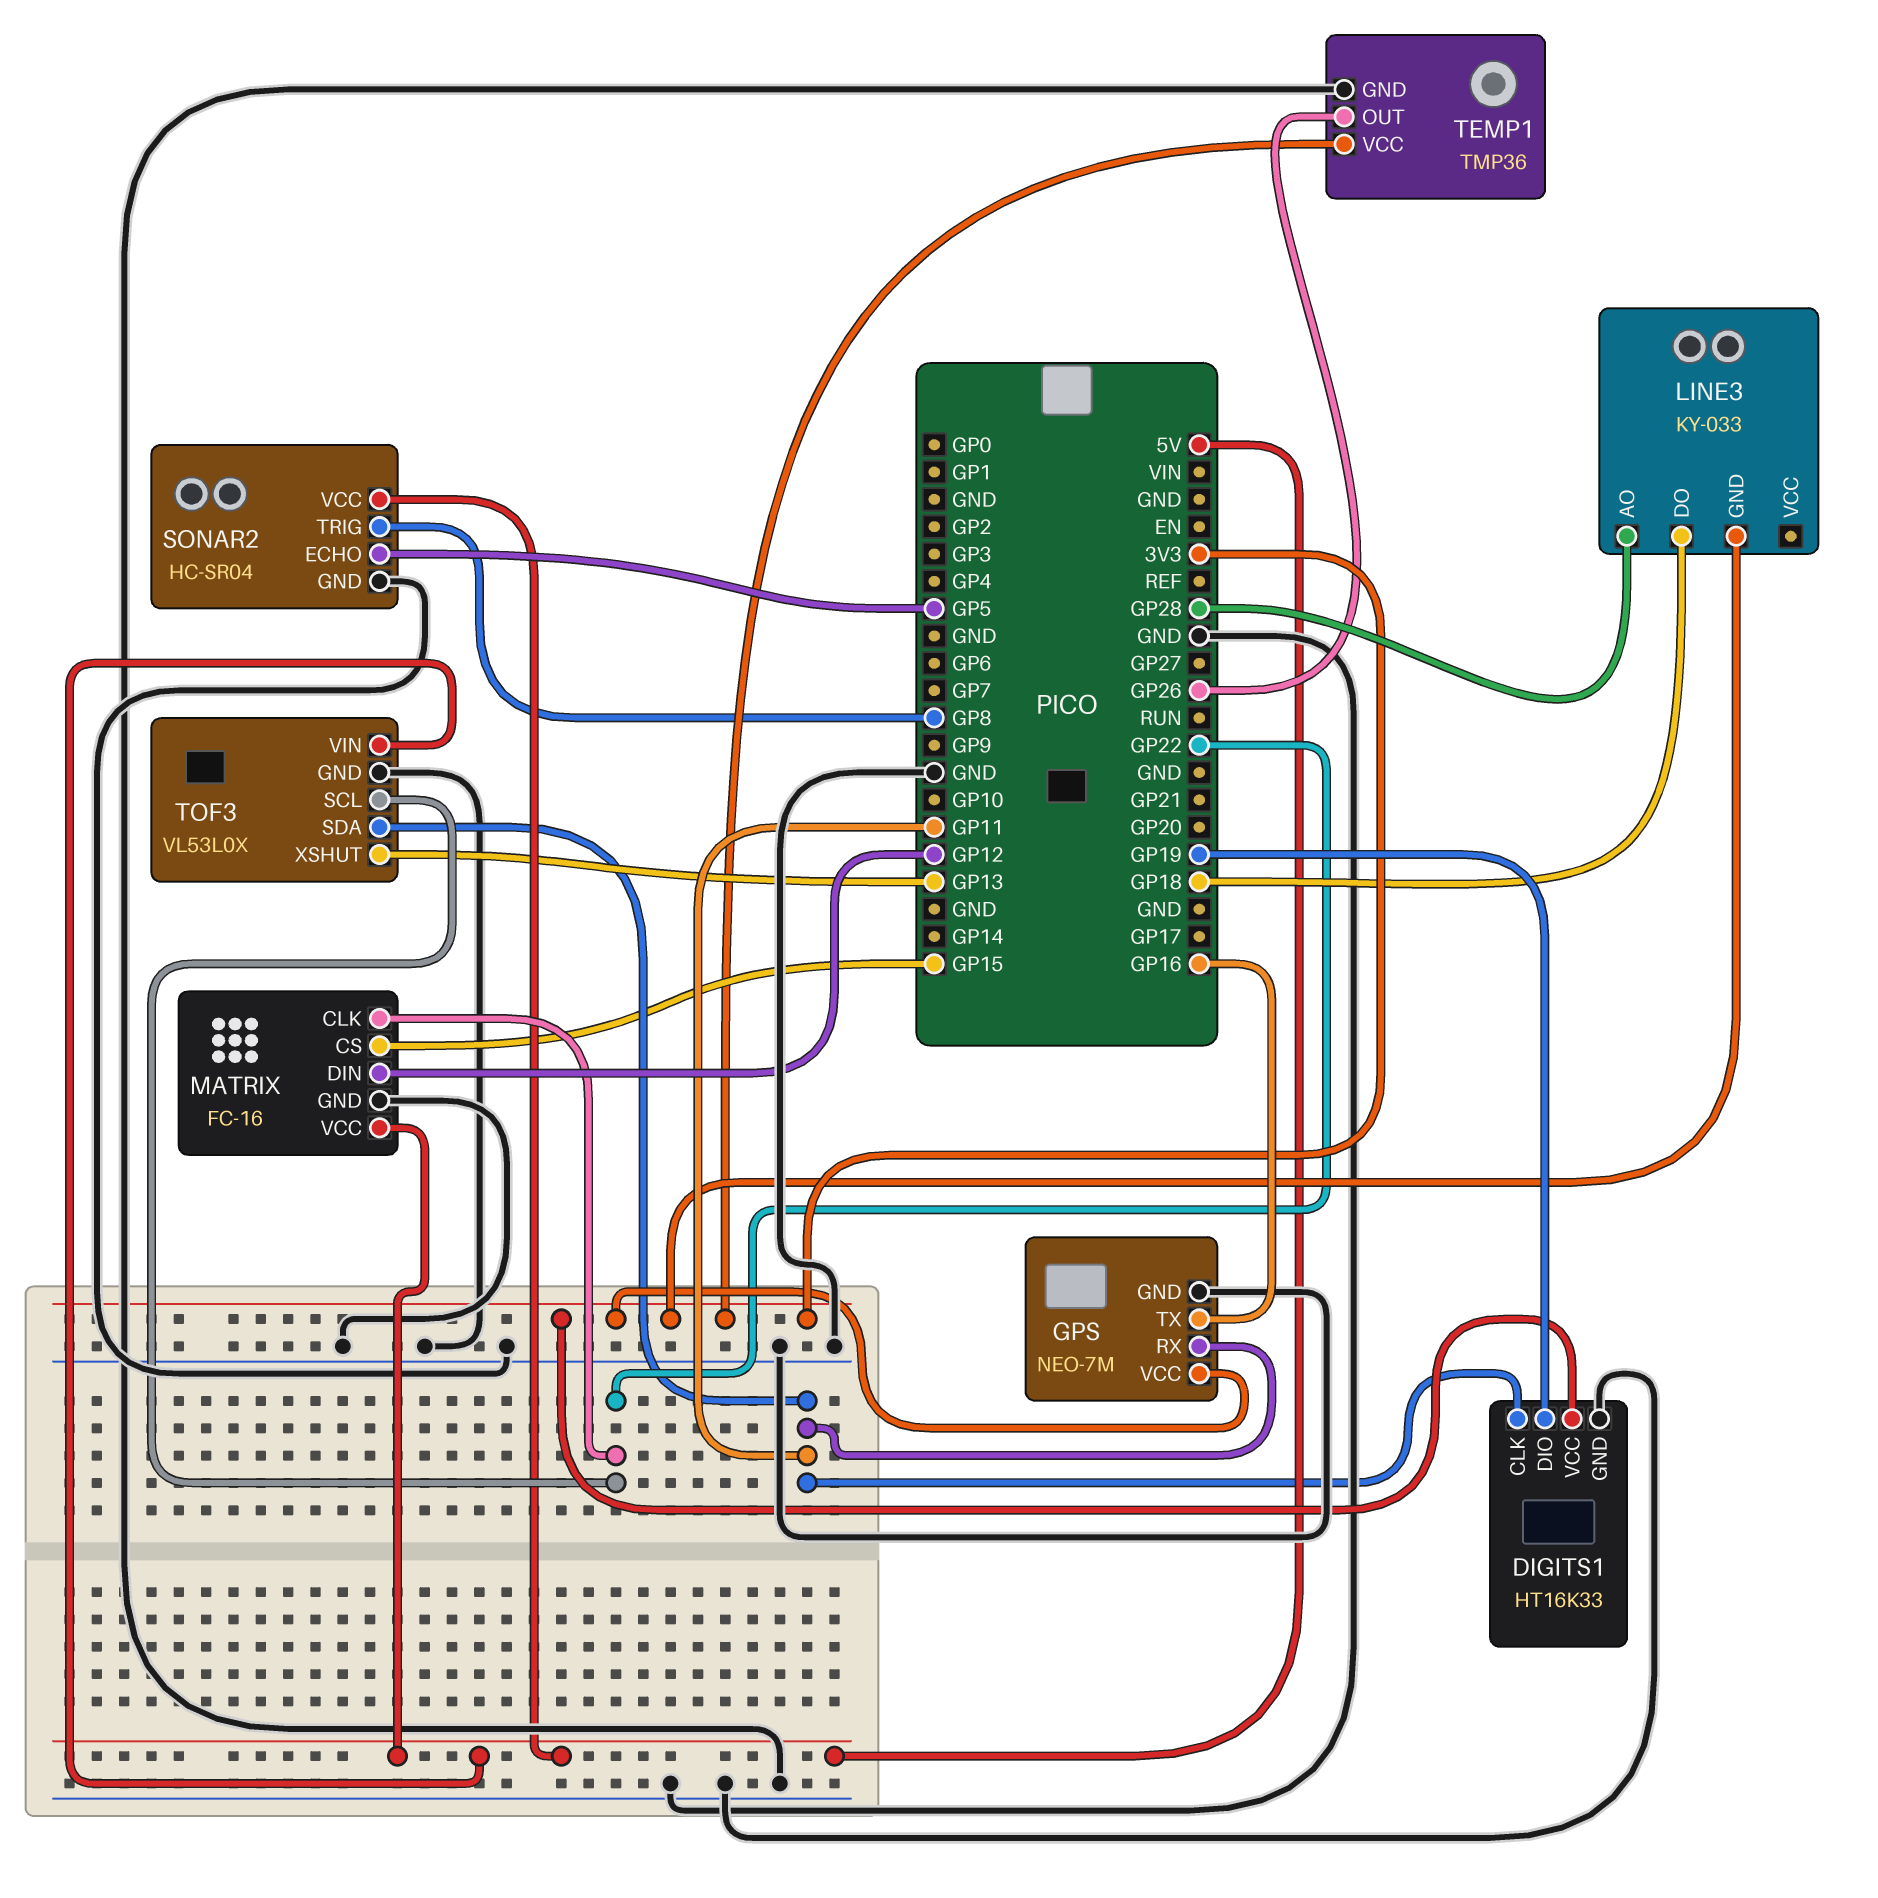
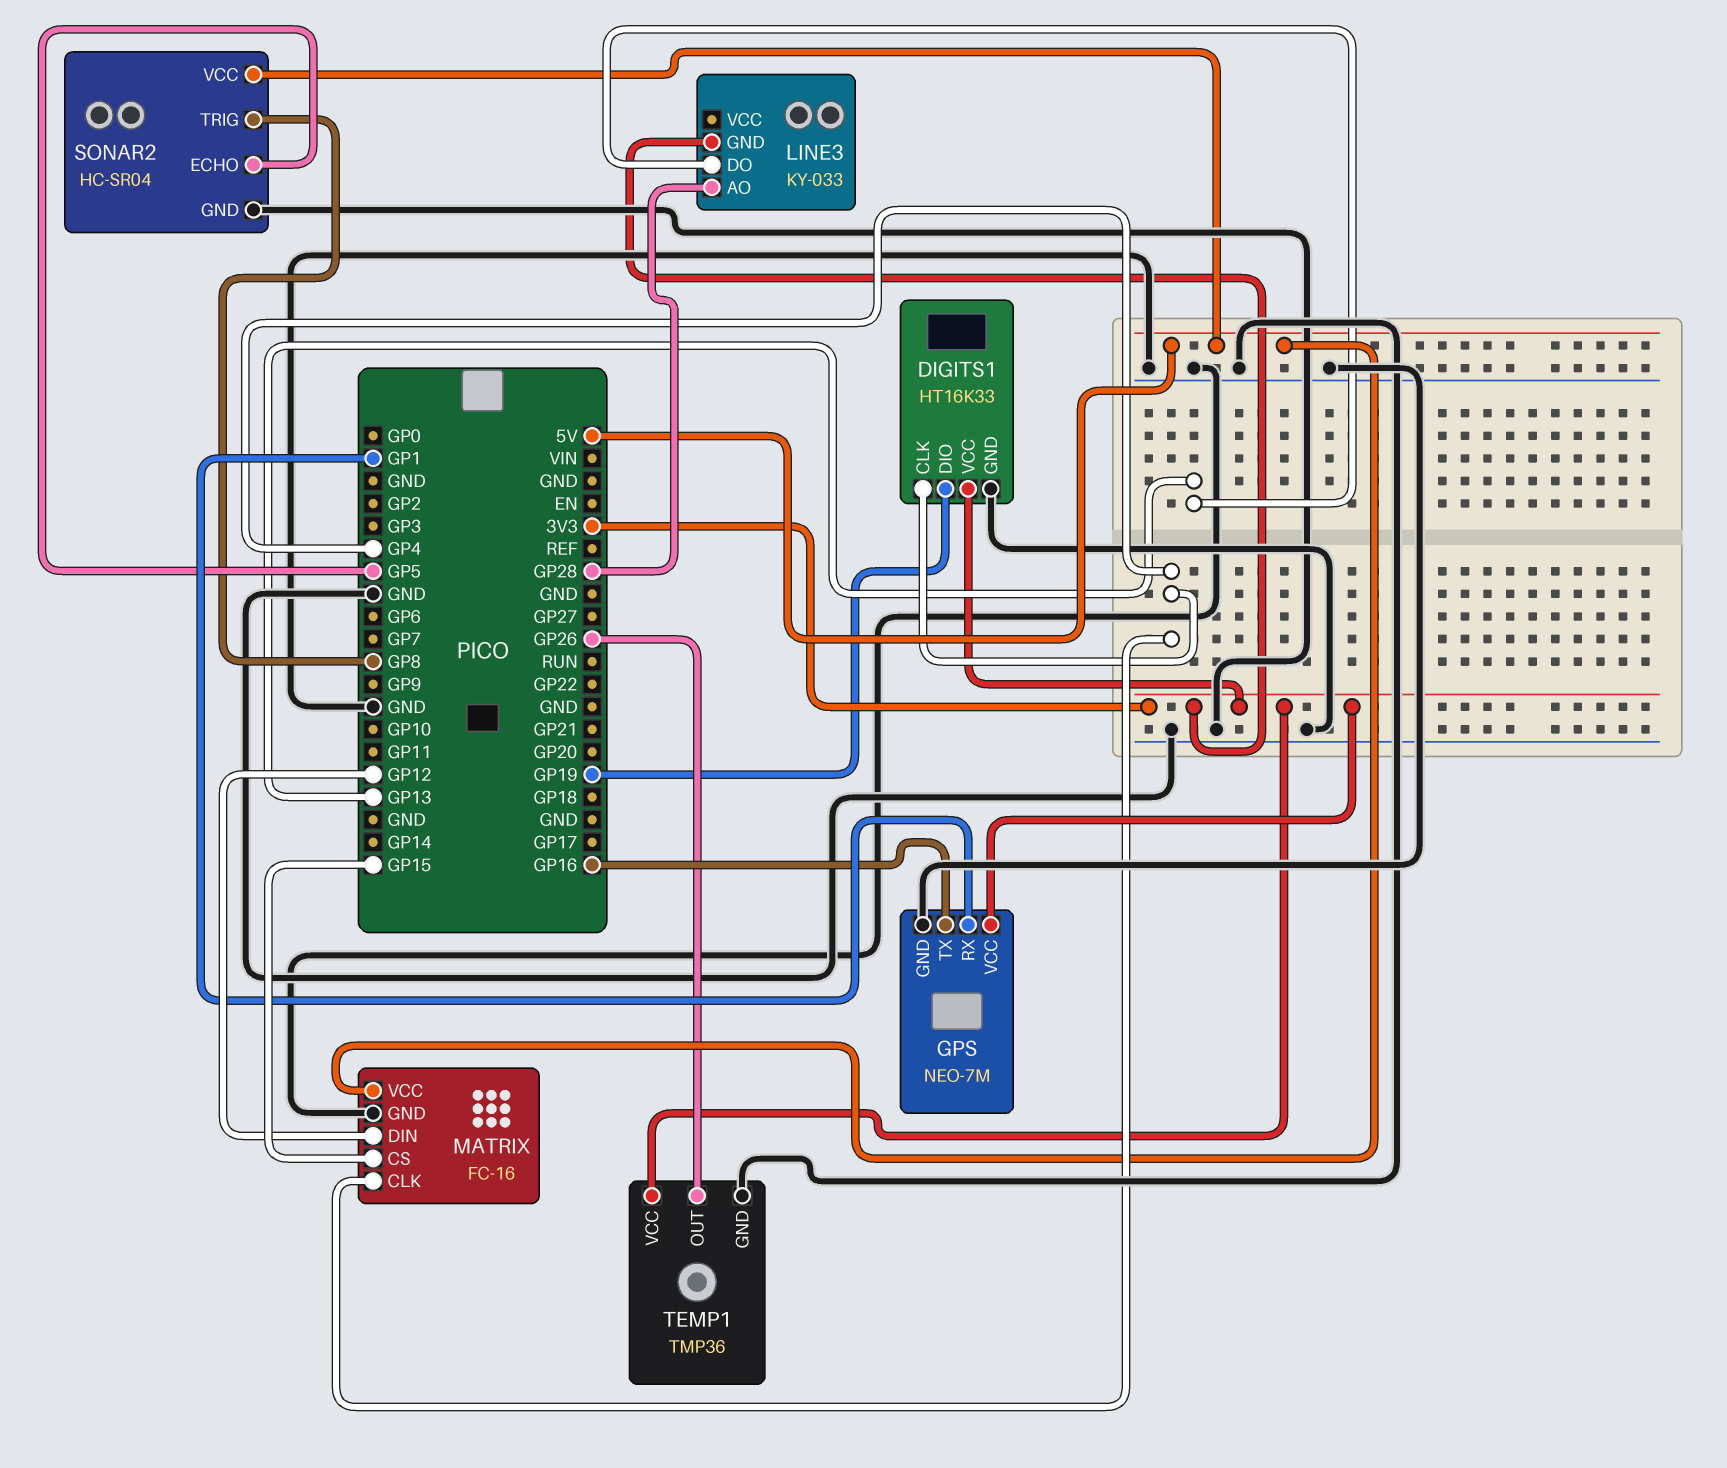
DIGITS1 pin CLK: GP11 -> GP4
GPS pin RX: GP11 -> GP1
LINE3 pin DO: GP18 -> GP13
MATRIX pin CLK: GP22 -> GP4
TOF3: VL53L0X -> none
TOF3 pin GND: GND -> none
TOF3 pin SCL: GP22 -> none
TOF3 pin SDA: GP11 -> none
TOF3 pin VIN: 5V -> none
TOF3 pin XSHUT: GP13 -> none

